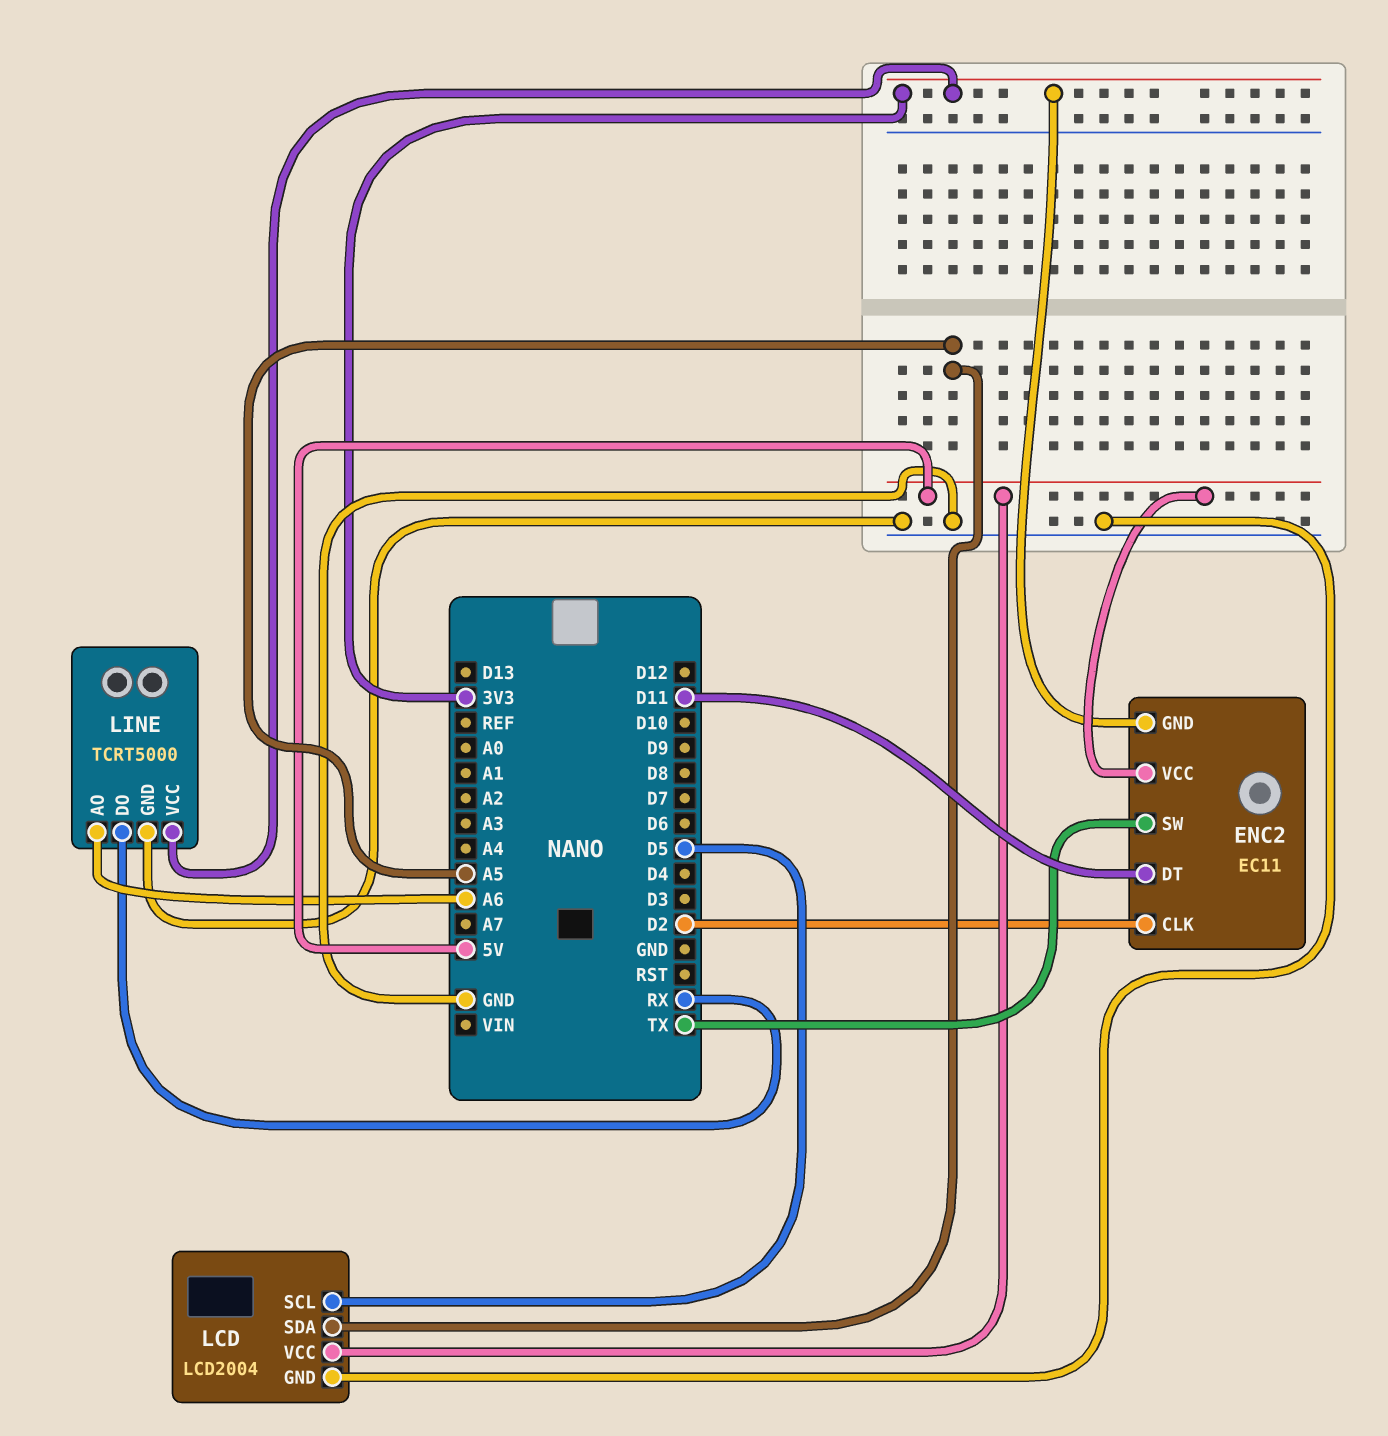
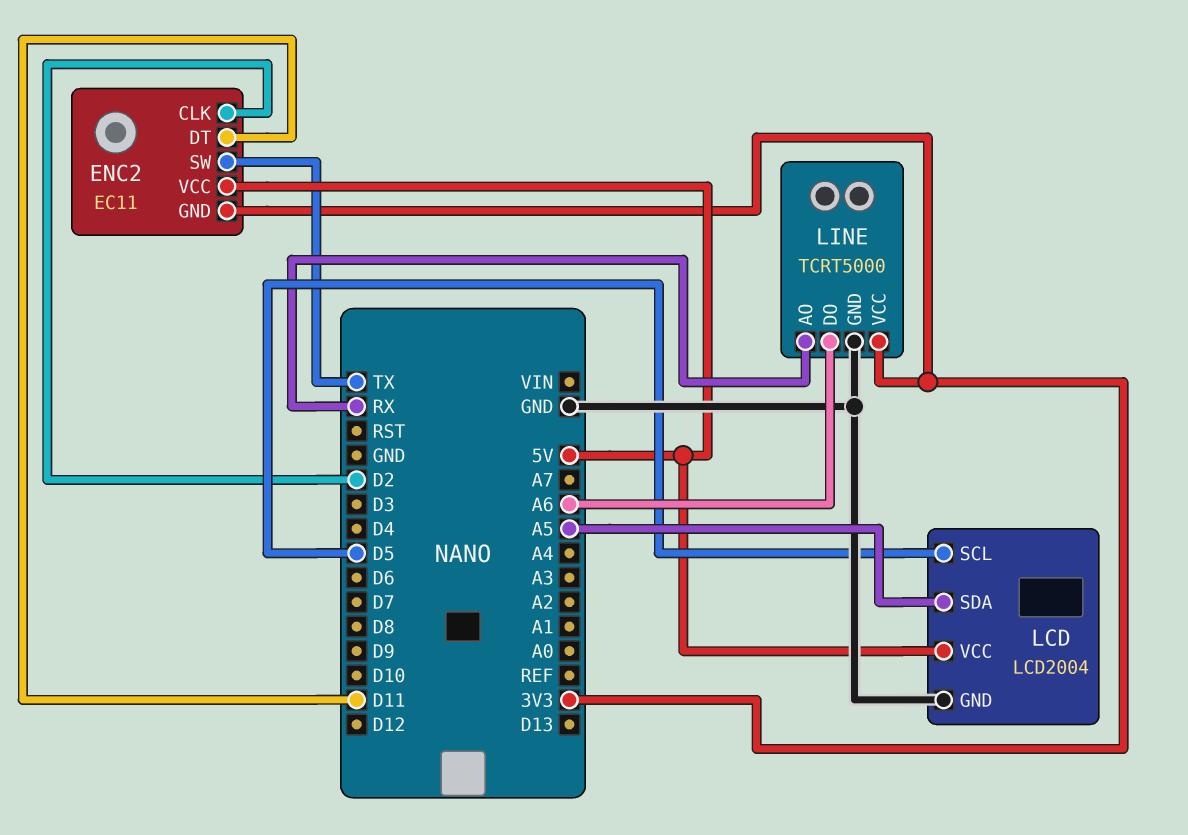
LINE pin AO: A6 -> RX
LINE pin DO: RX -> A6

